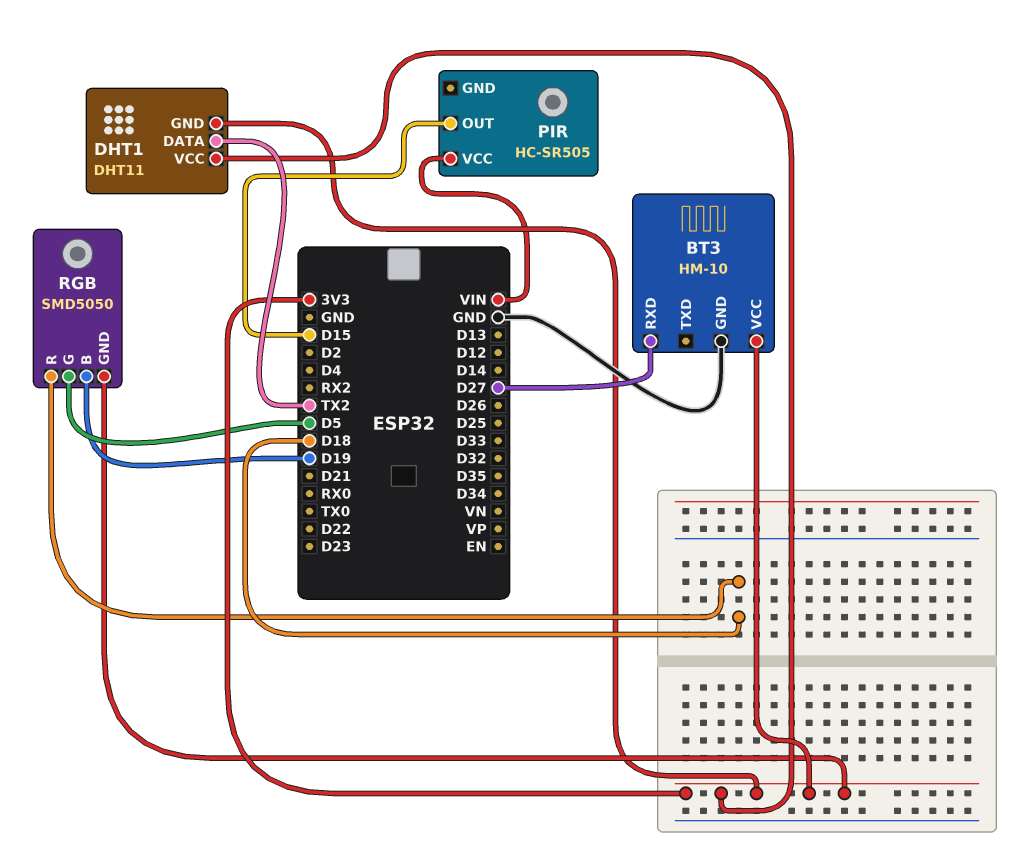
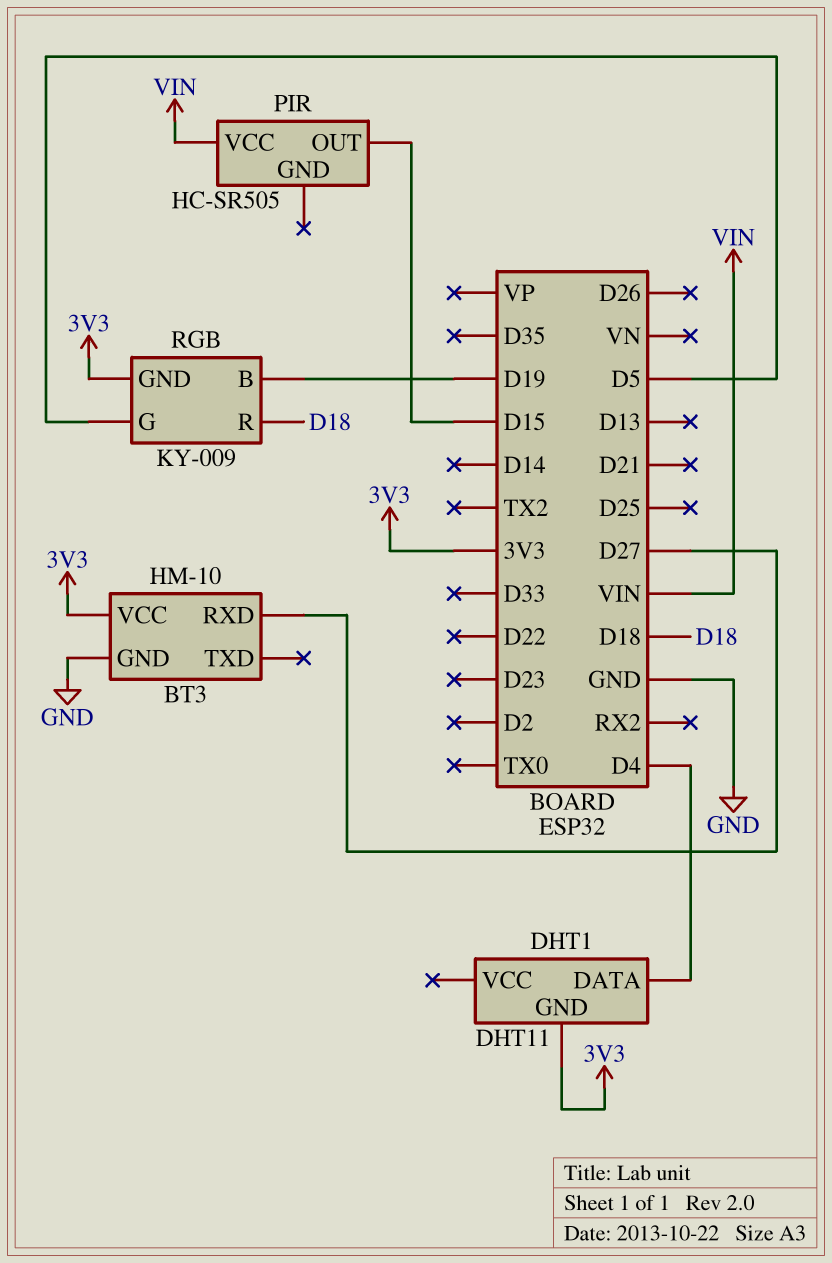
DHT1 pin DATA: TX2 -> D4
DHT1 pin VCC: 3V3 -> none
RGB: SMD5050 -> KY-009

